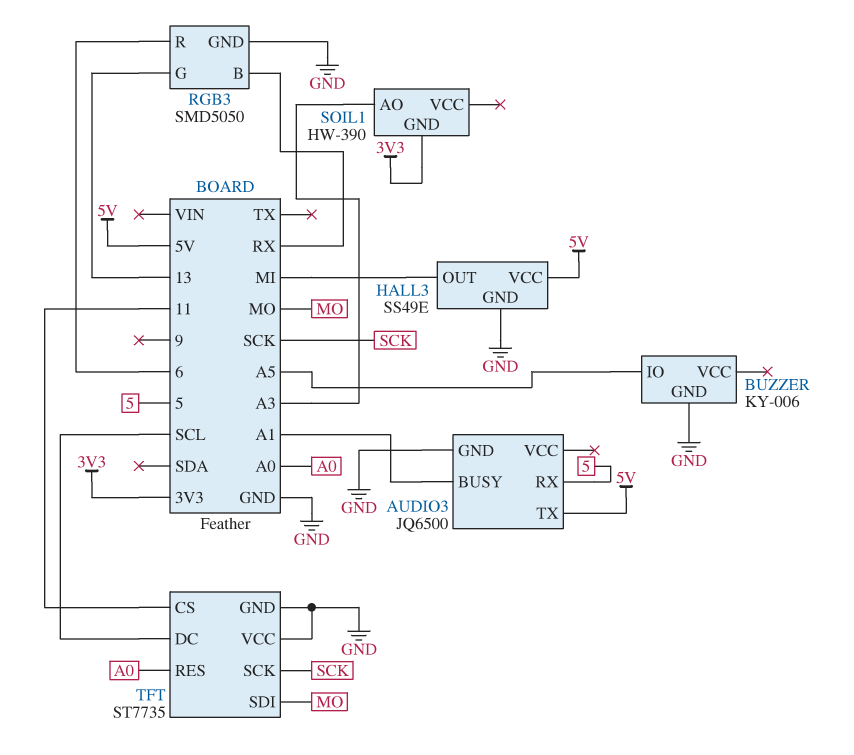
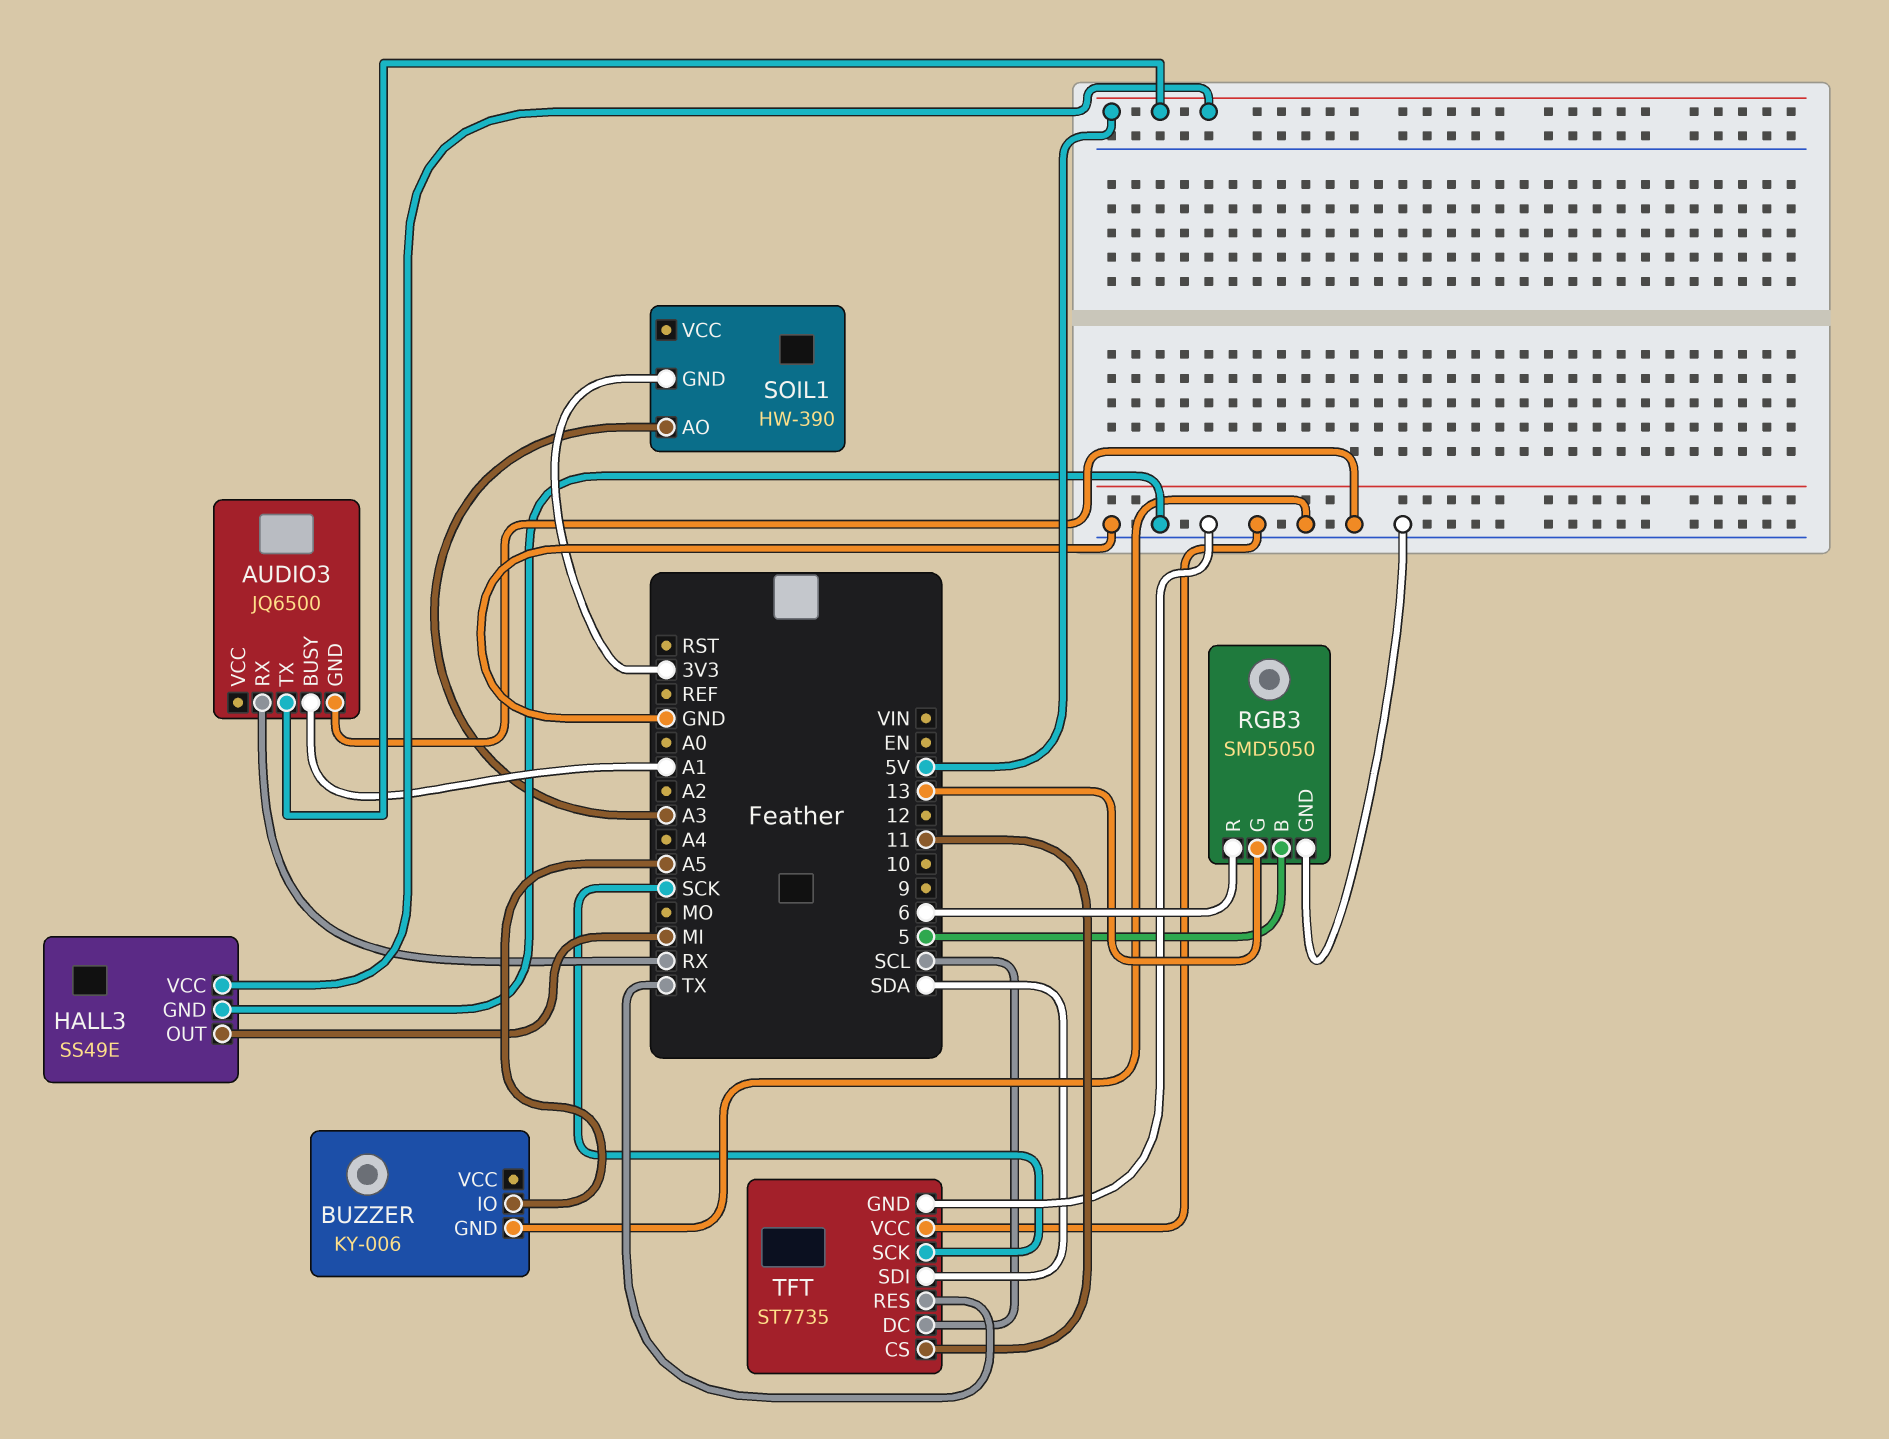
AUDIO3 pin RX: 5 -> RX
RGB3 pin B: RX -> 5
TFT pin RES: A0 -> TX
TFT pin SDI: MO -> SDA

